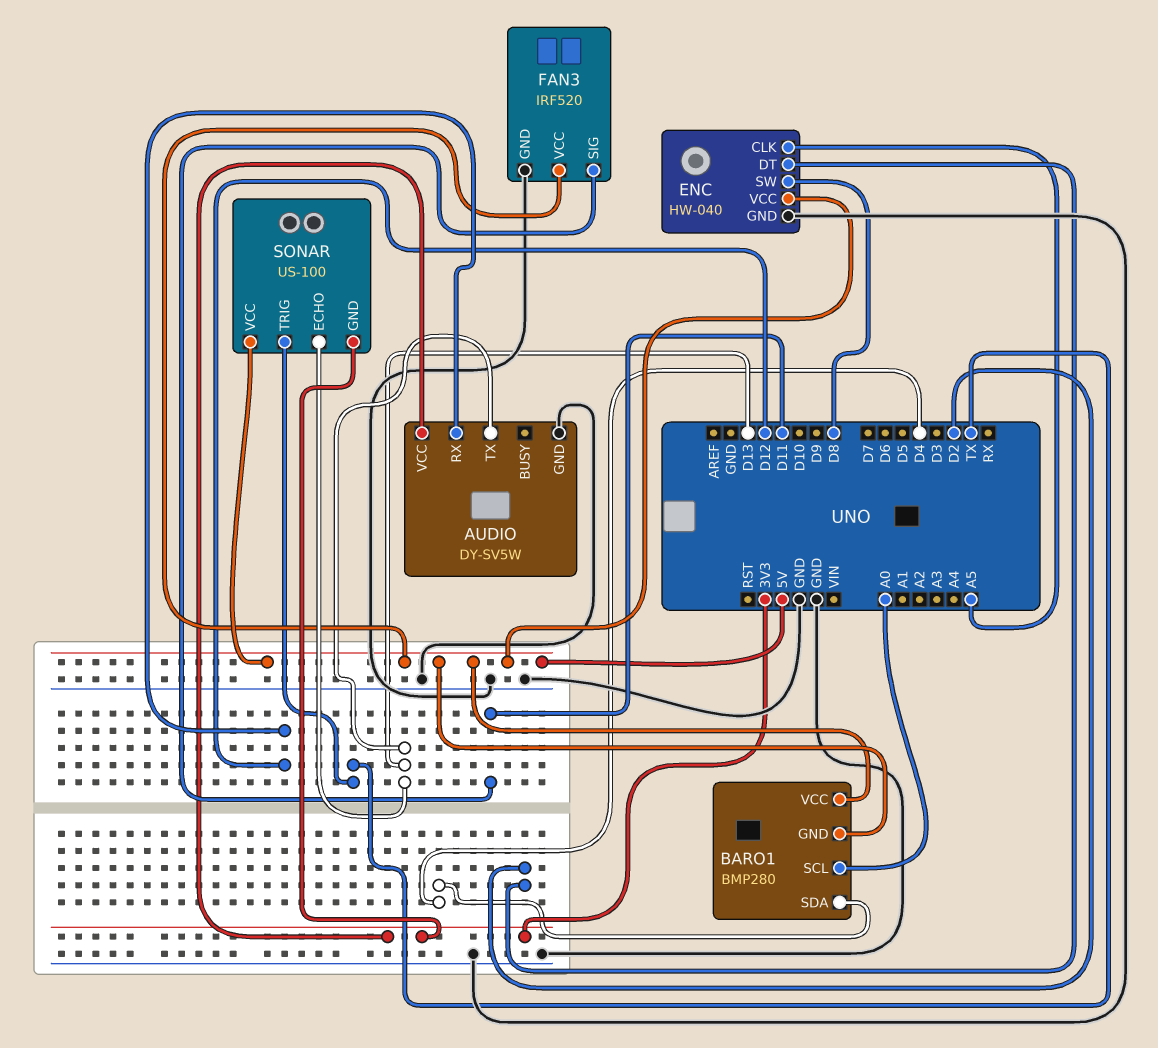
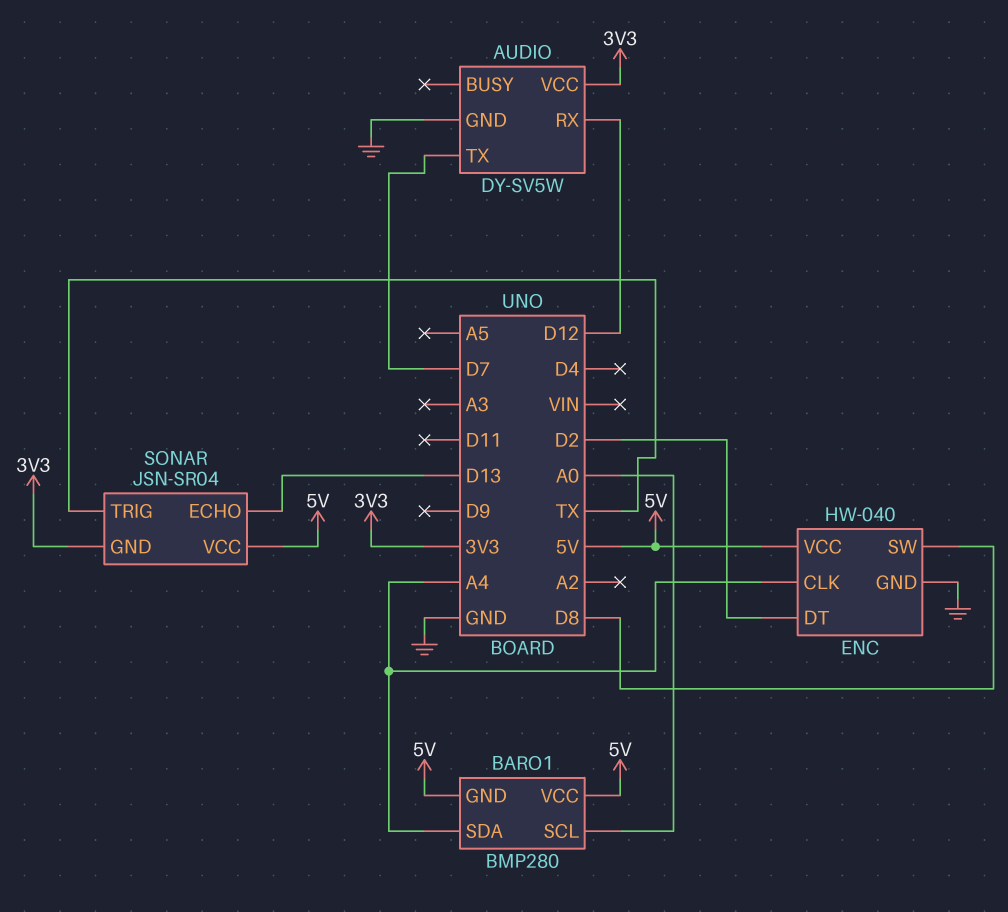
AUDIO pin TX: D13 -> D7
BARO1 pin SDA: D4 -> A4
ENC pin CLK: A5 -> A4
FAN3: IRF520 -> none
FAN3 pin GND: GND -> none
FAN3 pin SIG: D11 -> none
FAN3 pin VCC: 5V -> none
SONAR: US-100 -> JSN-SR04

